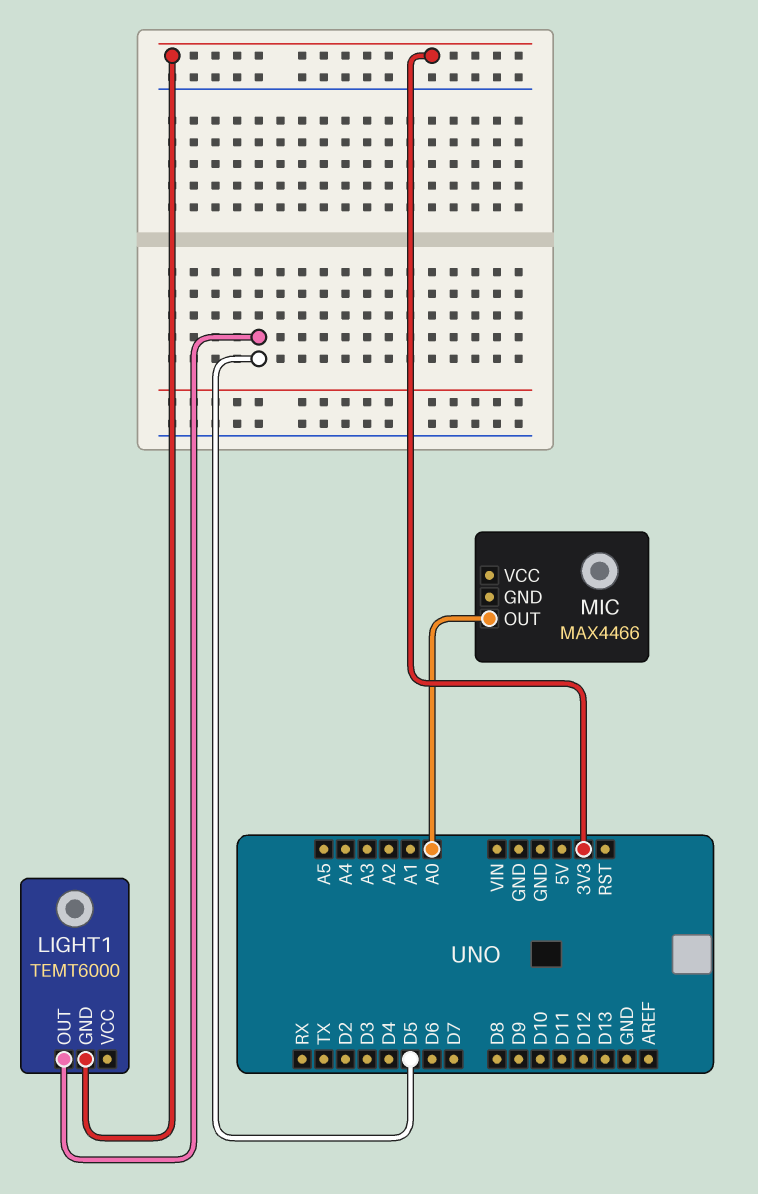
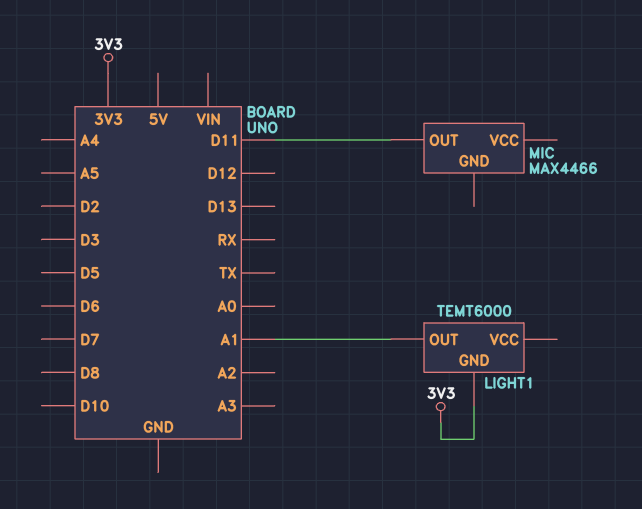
LIGHT1 pin OUT: D5 -> A1
MIC pin OUT: A0 -> D11

